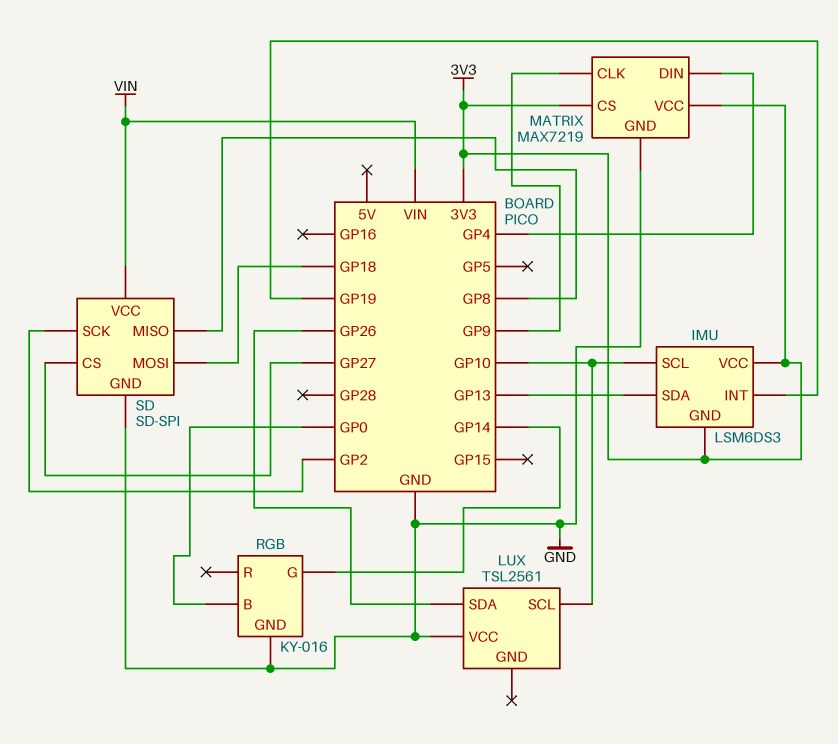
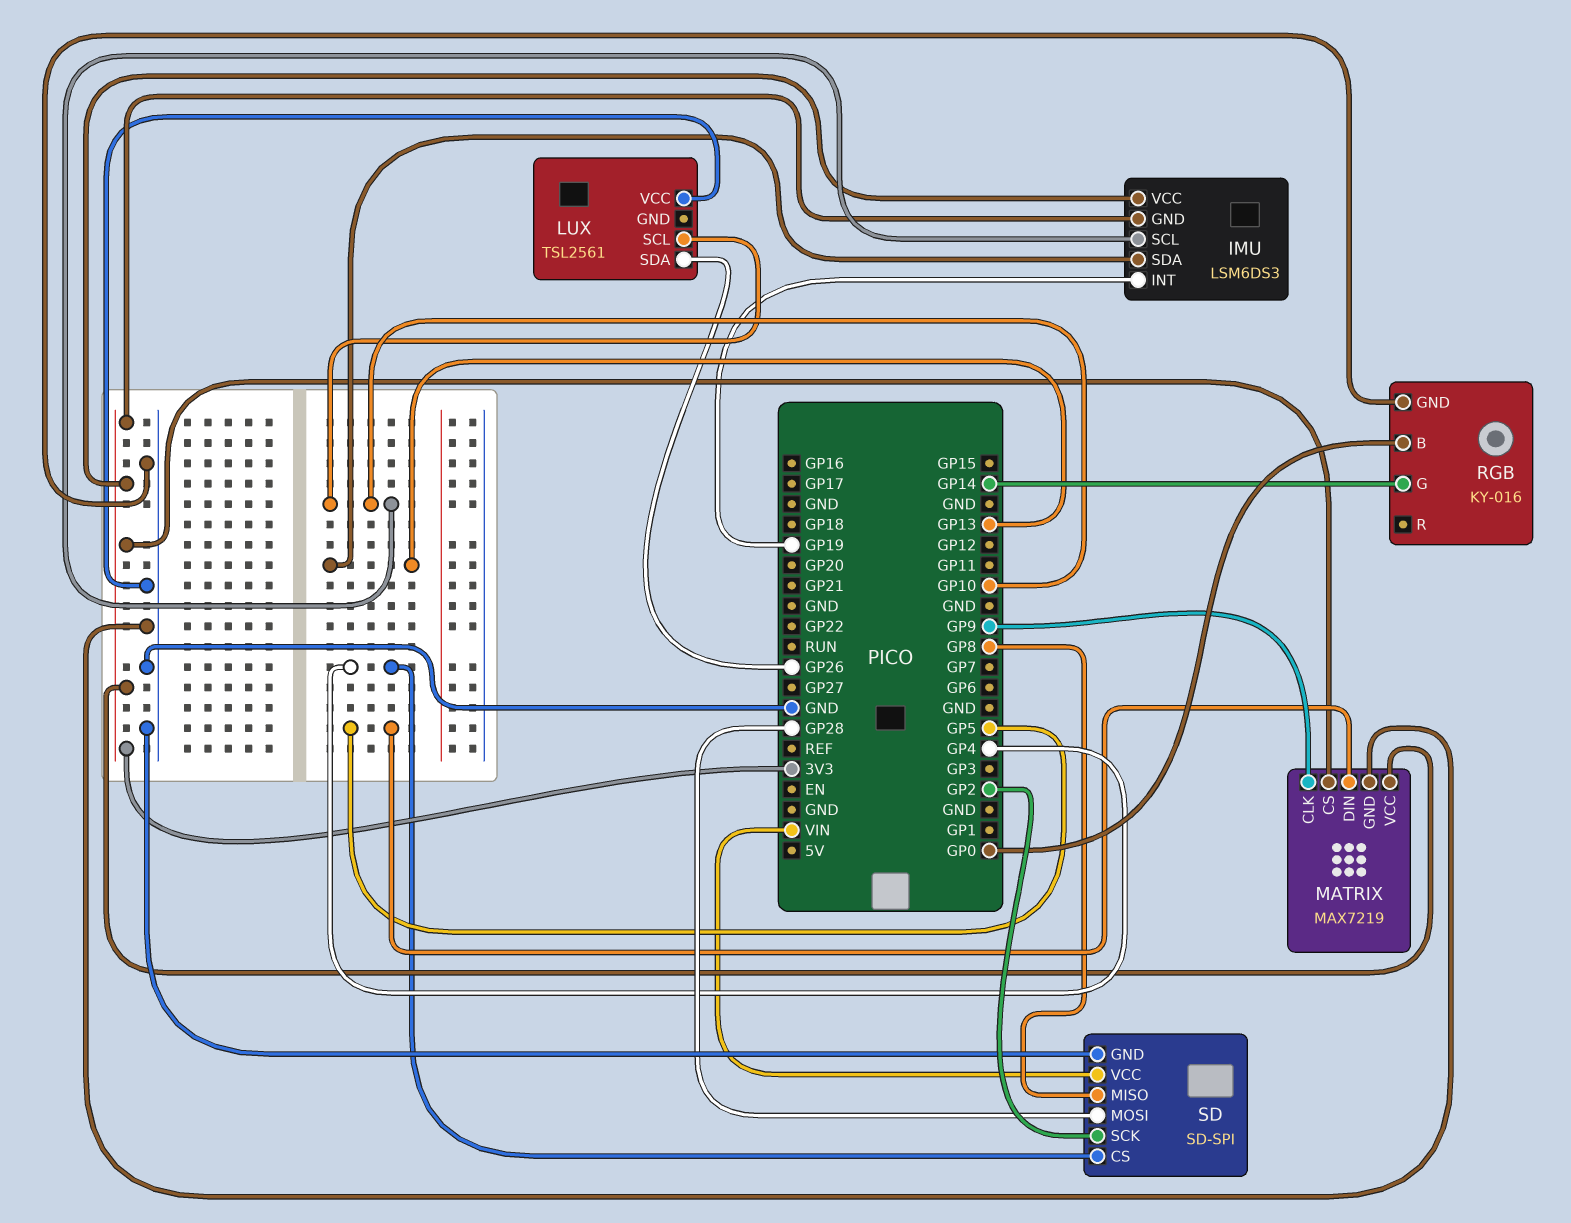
MATRIX pin DIN: GP4 -> GP5
SD pin CS: GP27 -> GP4
SD pin MOSI: GP18 -> GP28

